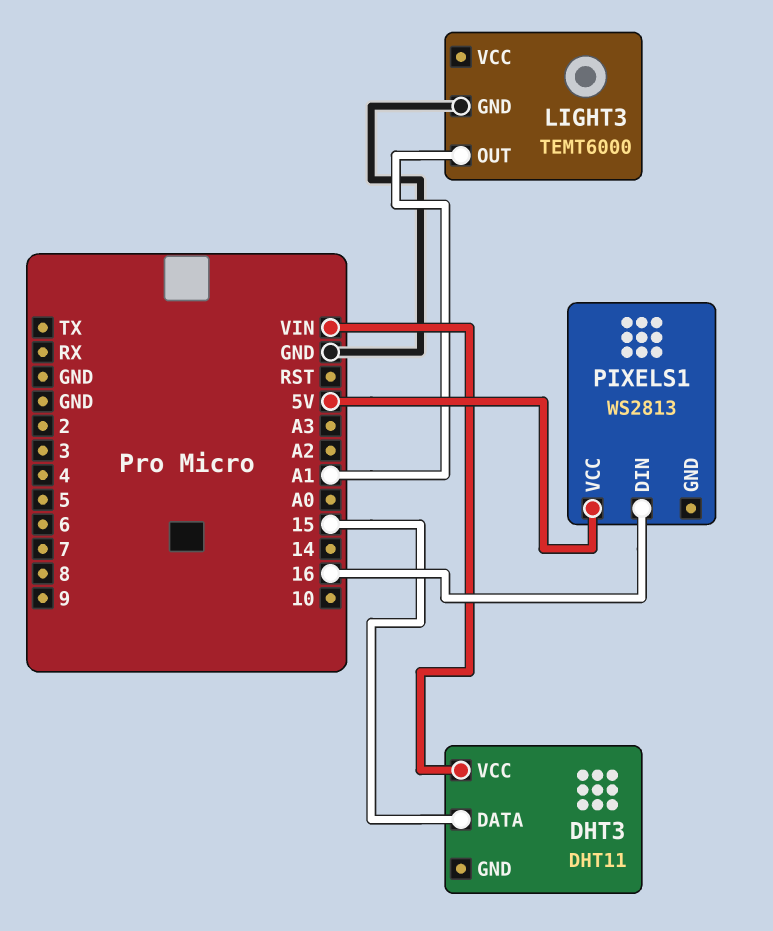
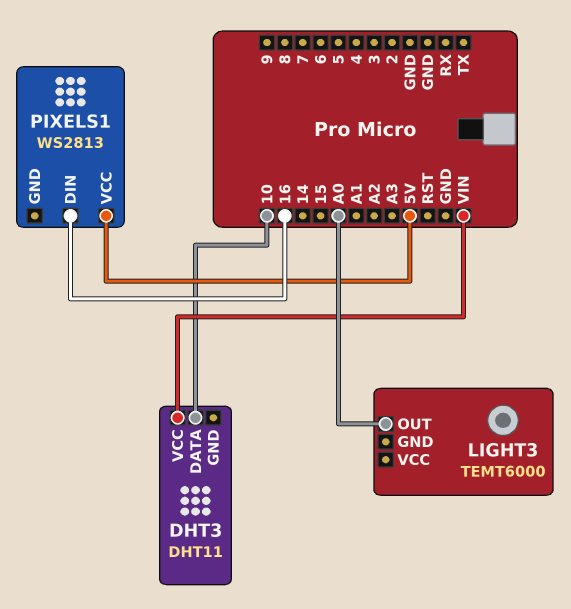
DHT3 pin DATA: 15 -> 10
LIGHT3 pin GND: GND -> none
LIGHT3 pin OUT: A1 -> A0

